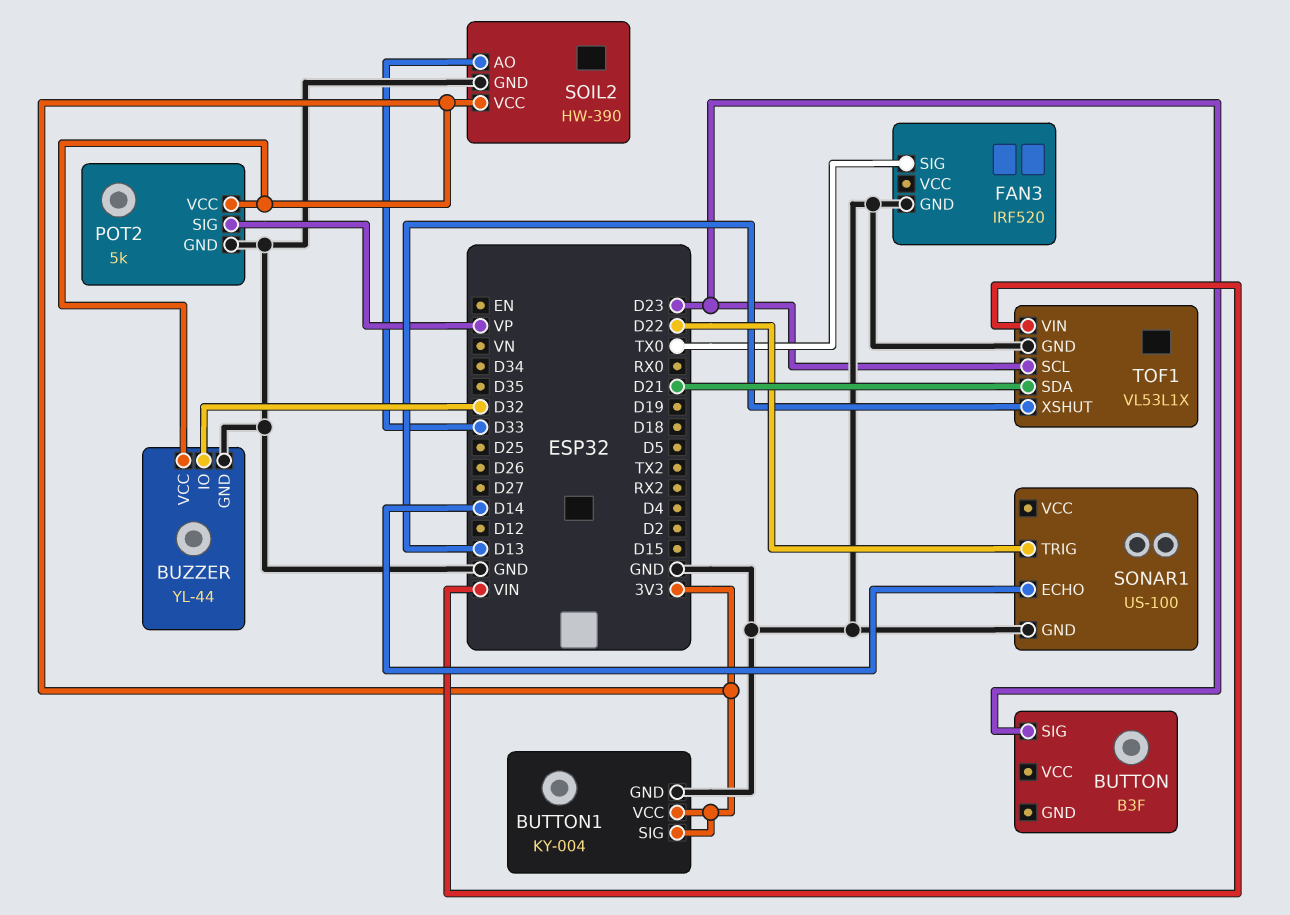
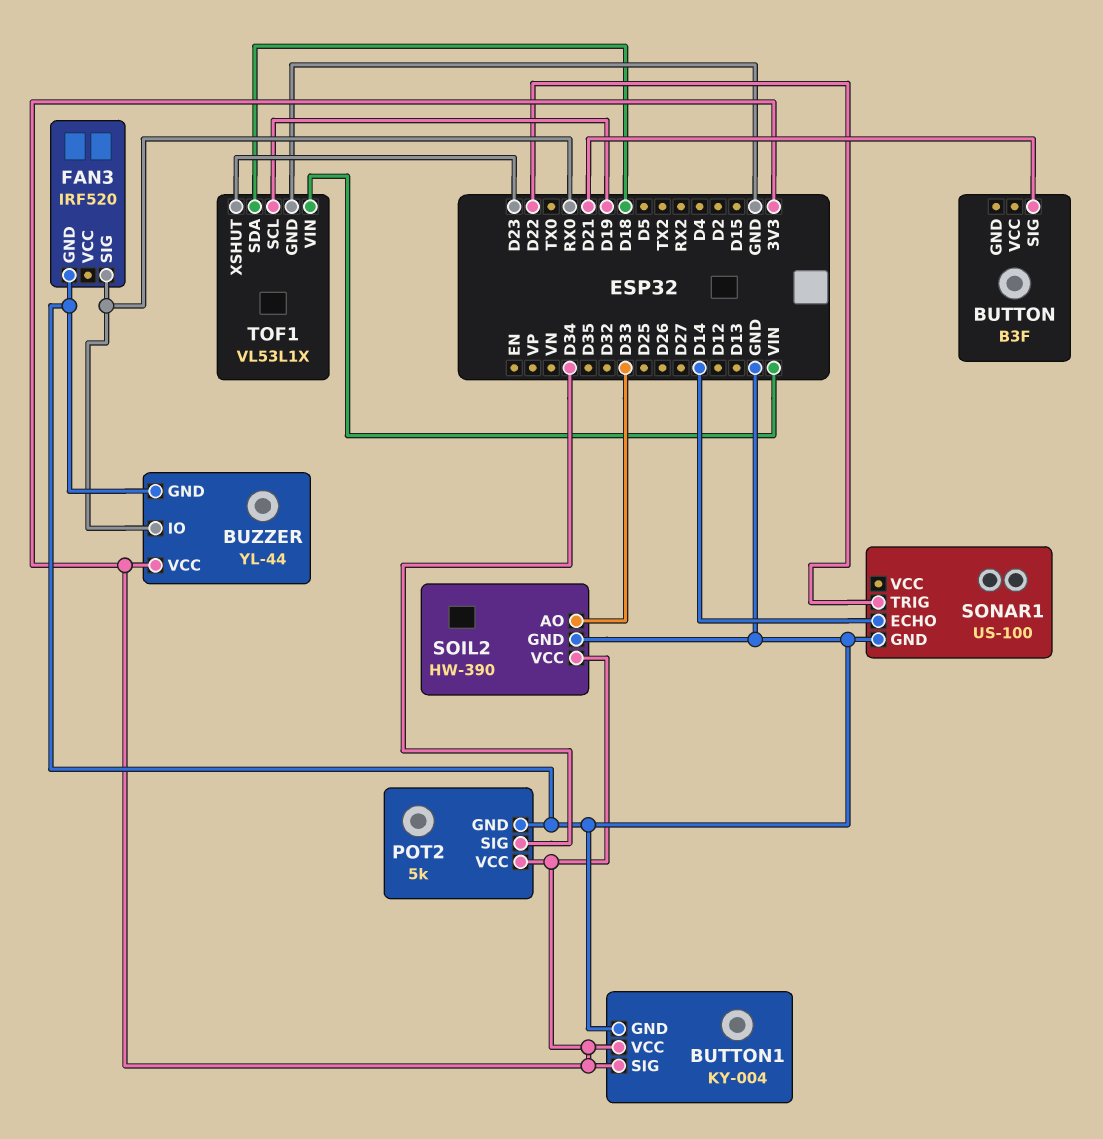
BUTTON pin SIG: D23 -> D21
BUZZER pin IO: D32 -> RX0
FAN3 pin SIG: TX0 -> RX0
POT2 pin SIG: VP -> D34
TOF1 pin SCL: D23 -> D19
TOF1 pin SDA: D21 -> D18
TOF1 pin XSHUT: D13 -> D23

